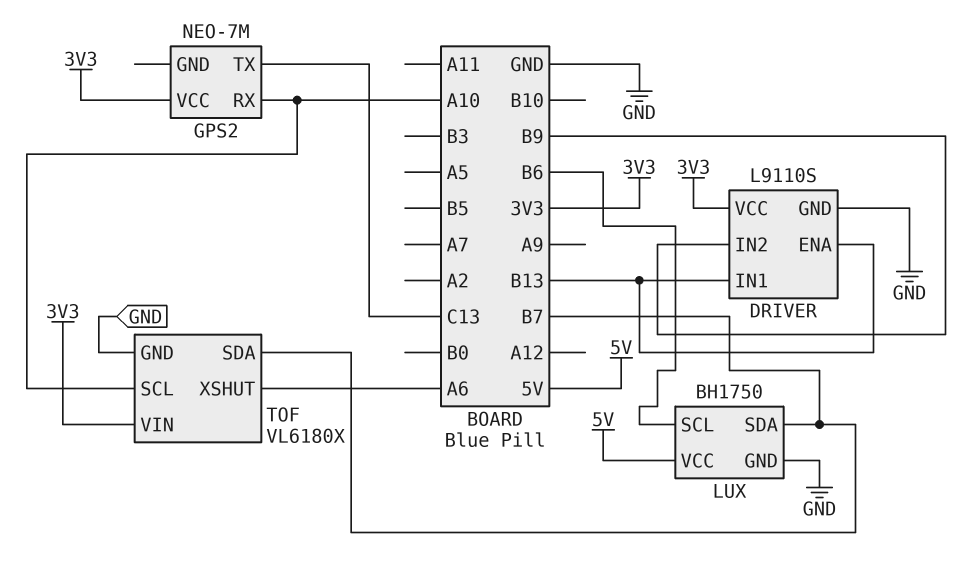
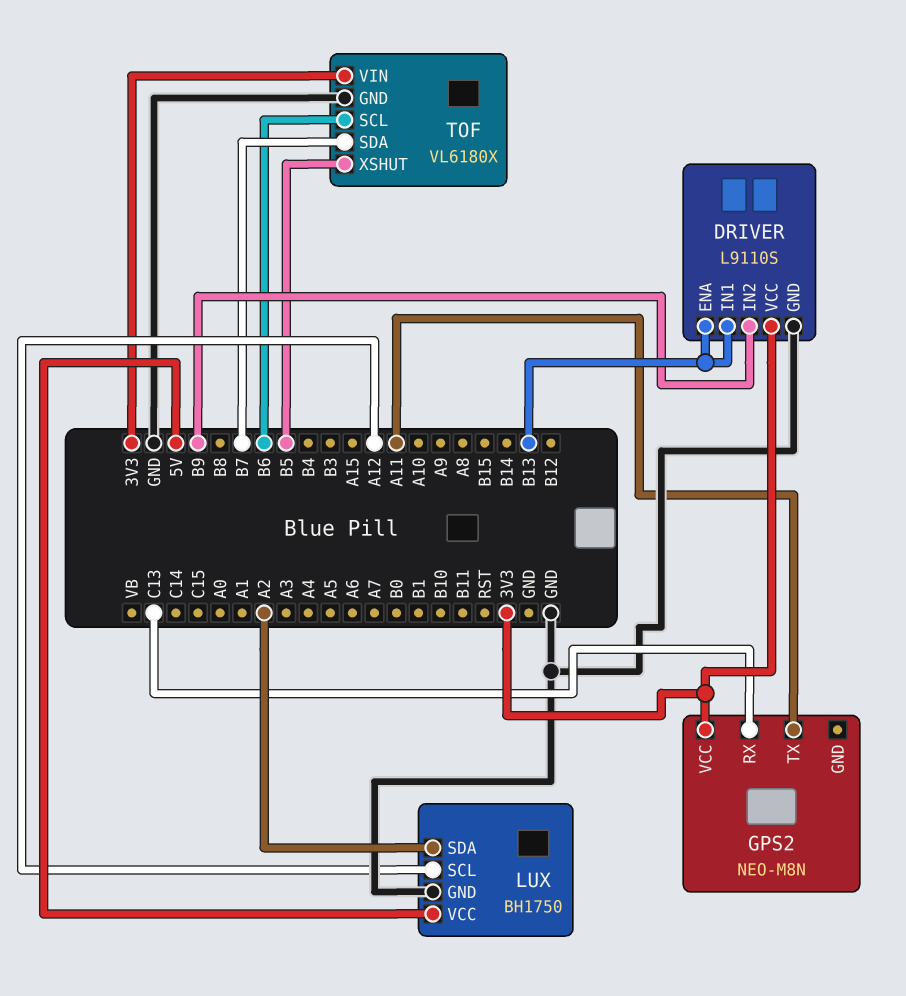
GPS2: NEO-7M -> NEO-M8N
GPS2 pin RX: A10 -> C13
GPS2 pin TX: C13 -> A11
LUX pin SCL: B6 -> A12
LUX pin SDA: B7 -> A2
TOF pin SCL: A10 -> B6
TOF pin XSHUT: A6 -> B5

